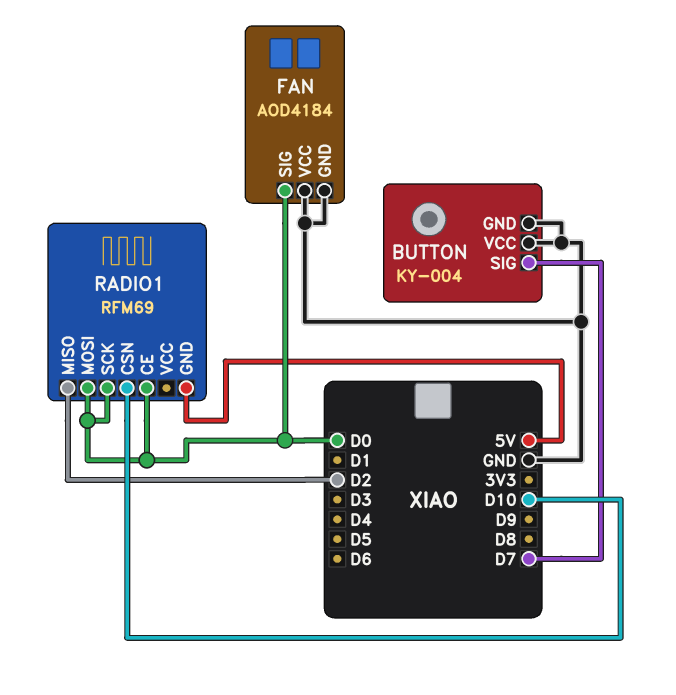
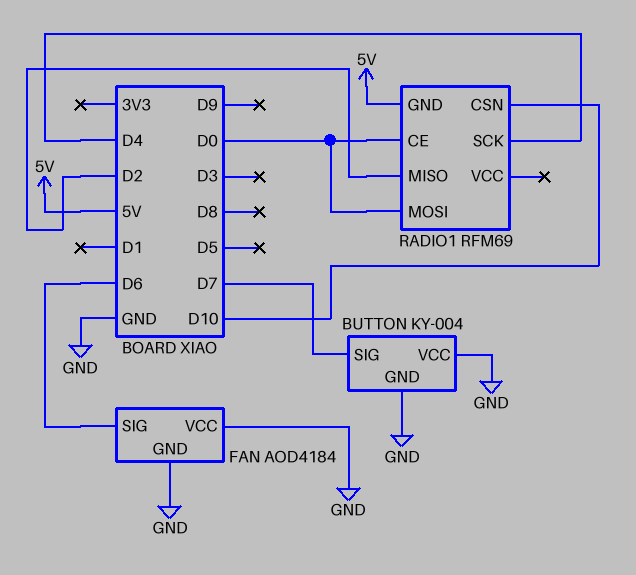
FAN pin SIG: D0 -> D6
RADIO1 pin SCK: D0 -> D4

